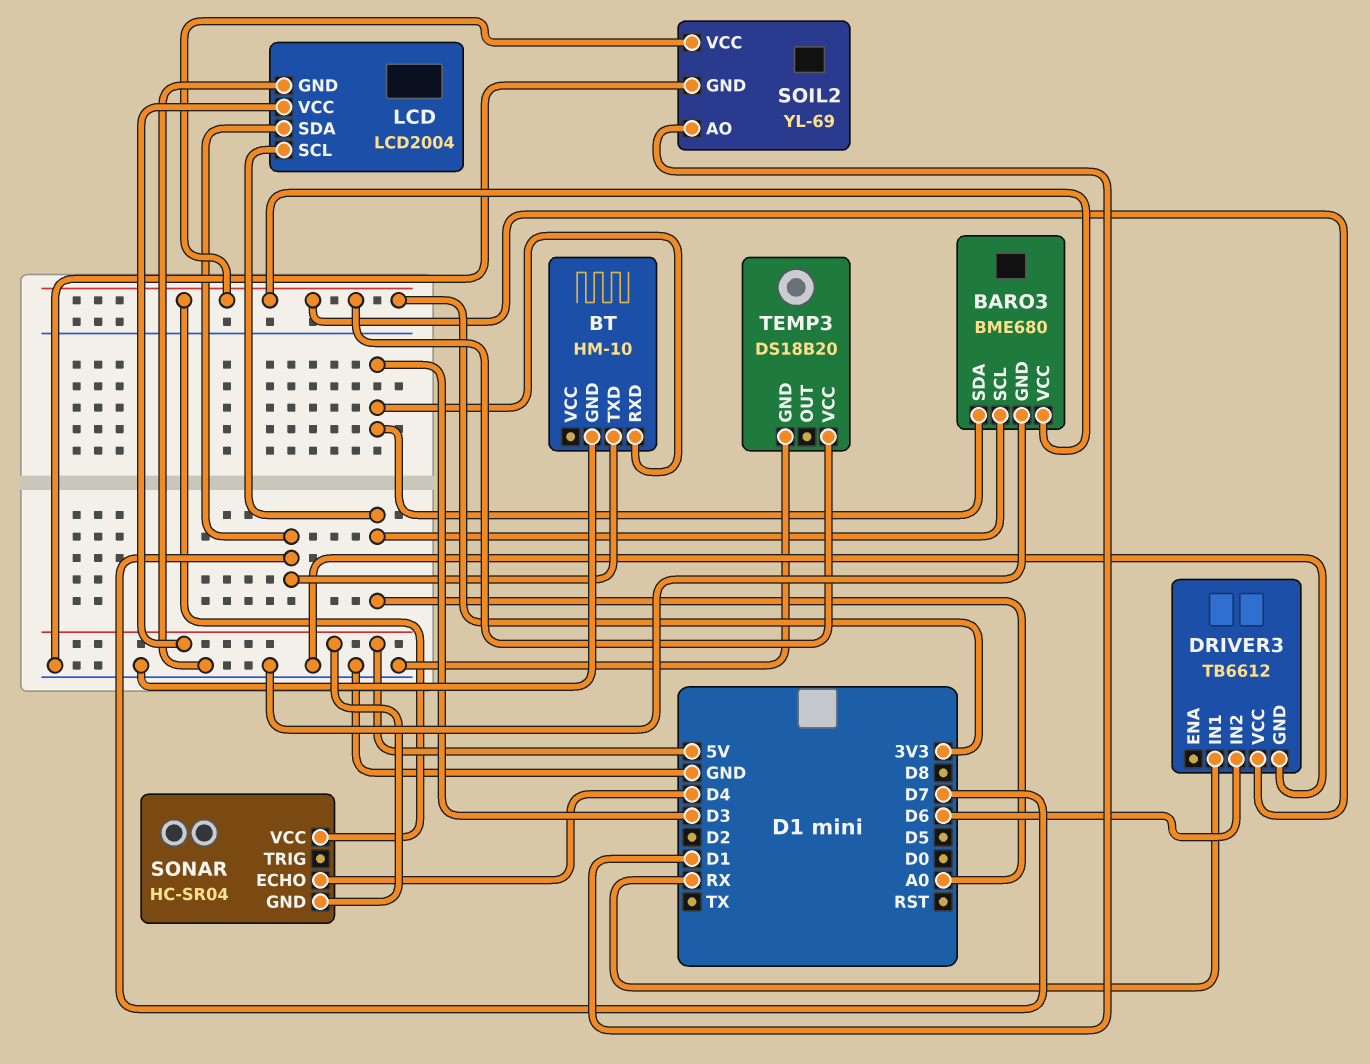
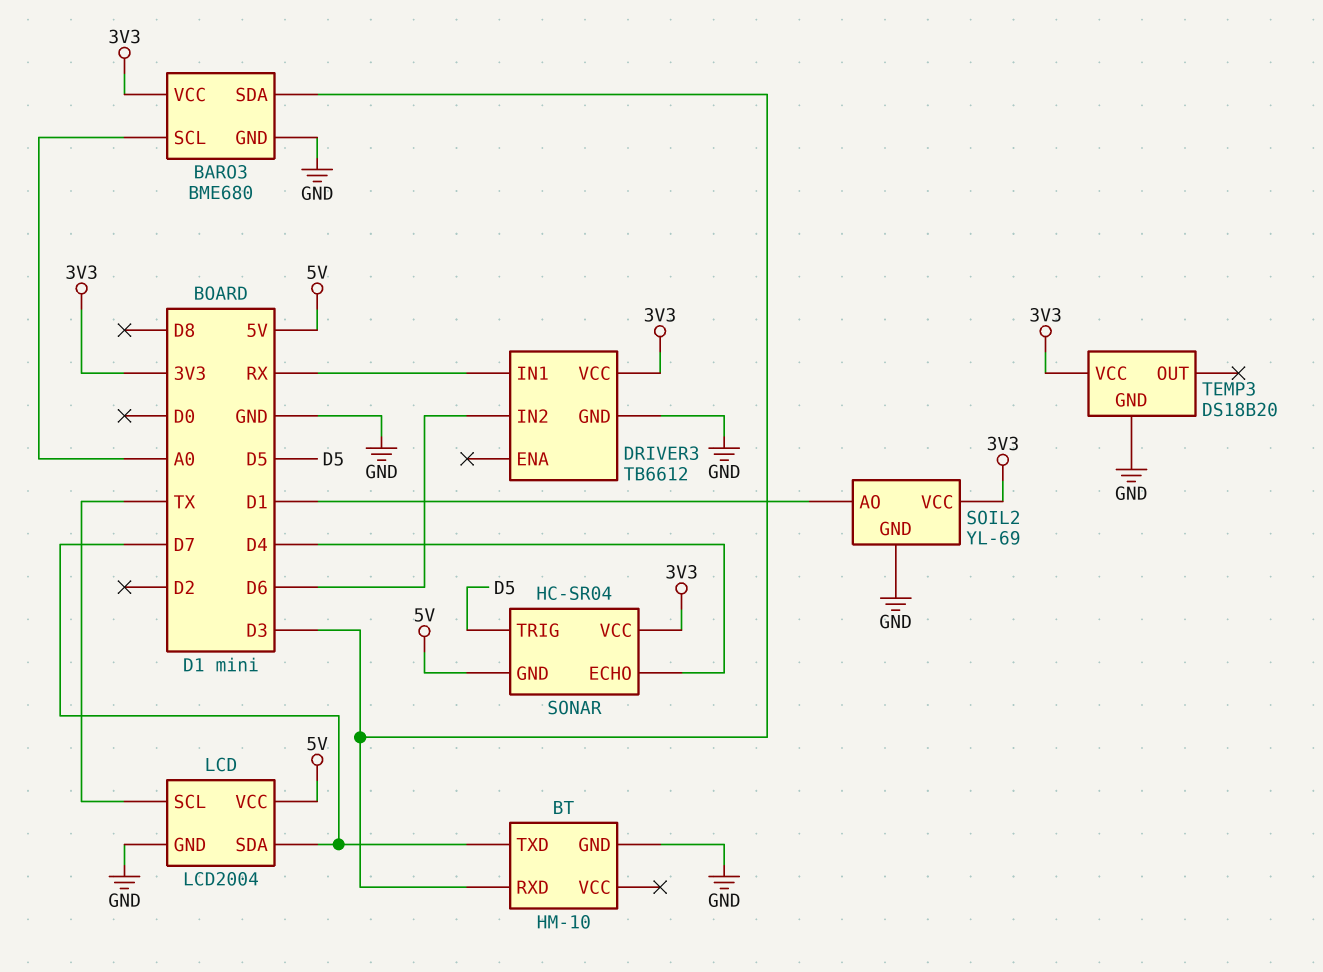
LCD pin SCL: A0 -> TX
SONAR pin TRIG: none -> D5

